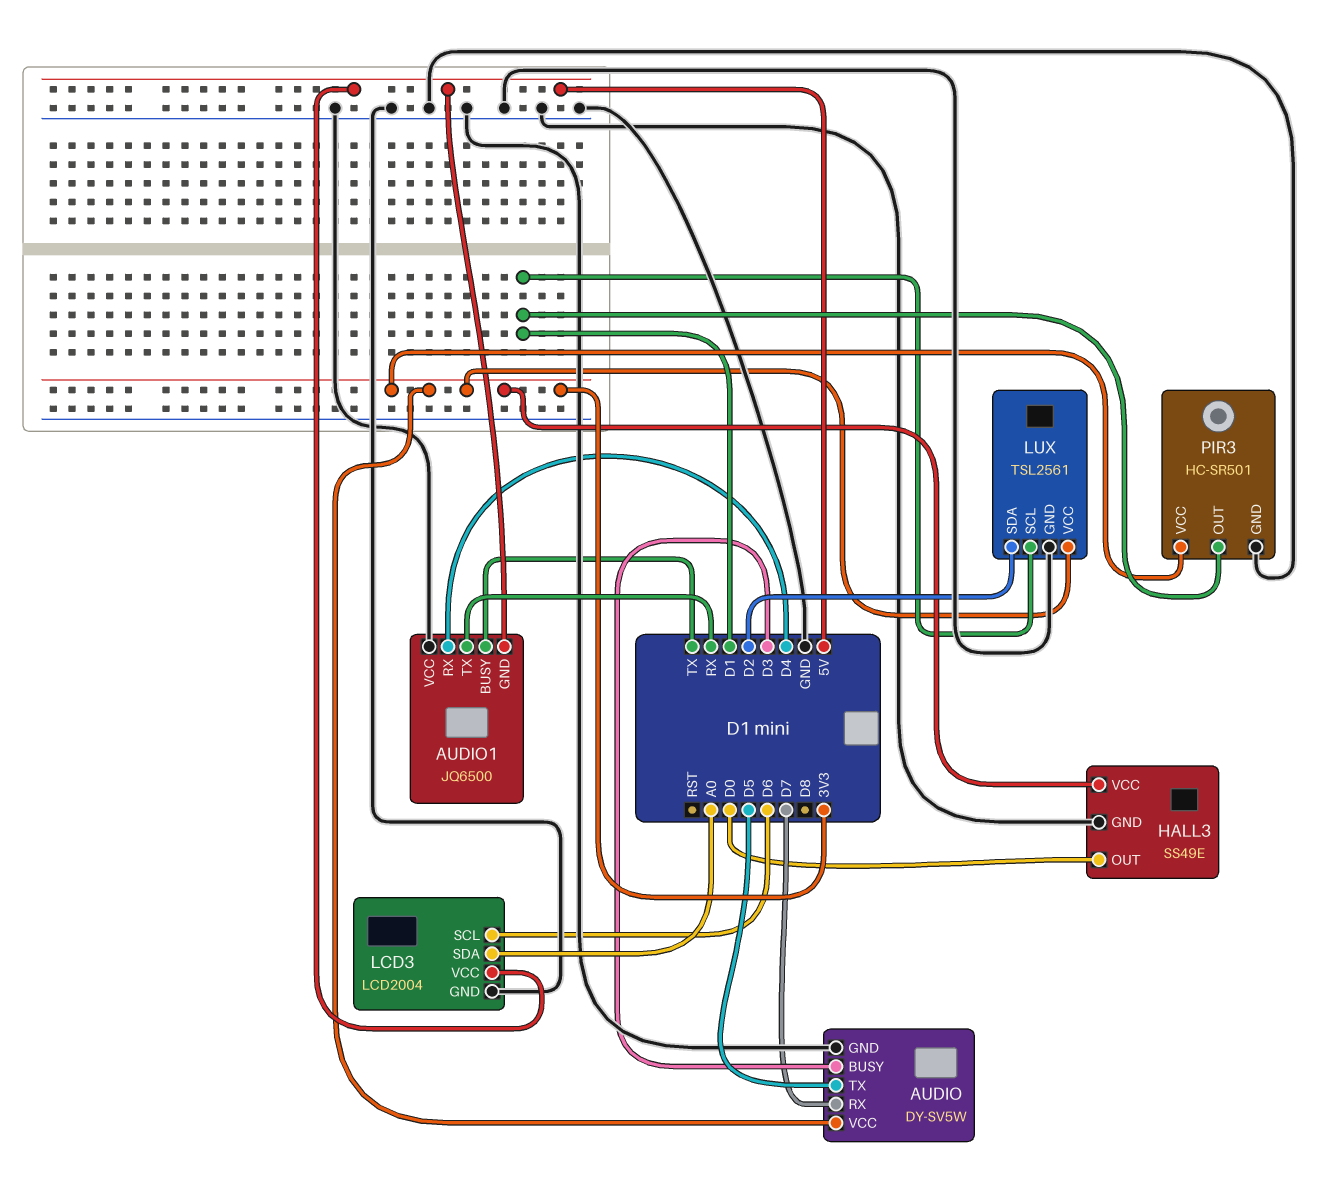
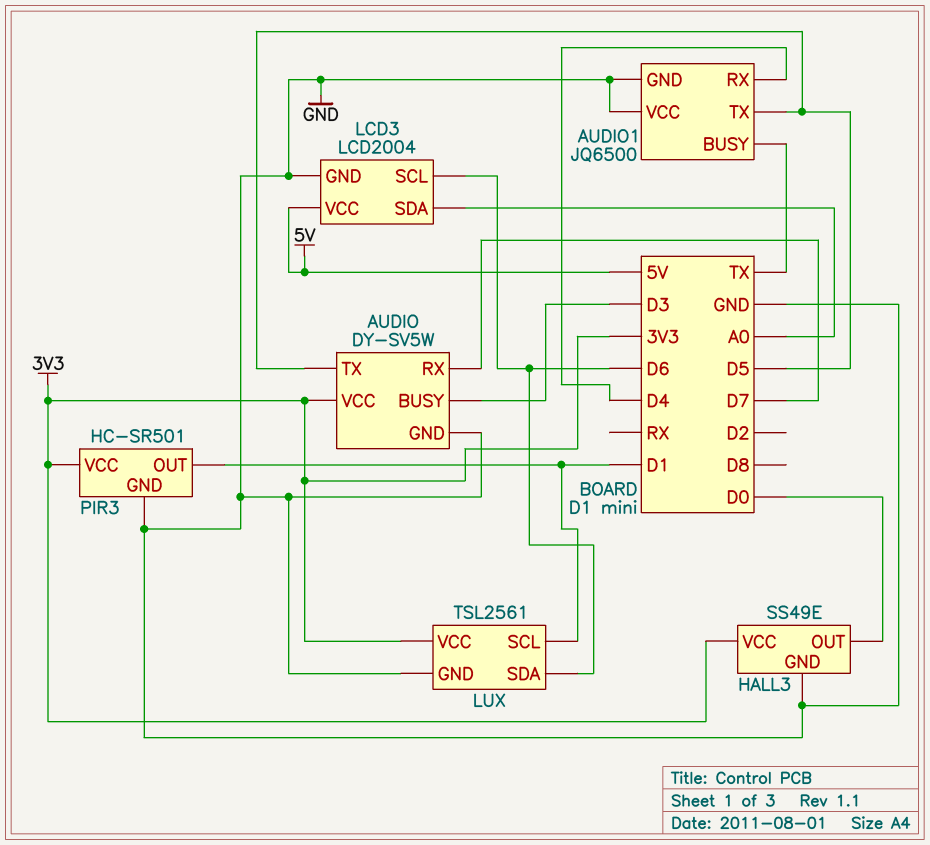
AUDIO1 pin GND: 5V -> GND
AUDIO1 pin TX: RX -> D5
LUX pin SDA: D2 -> D6

